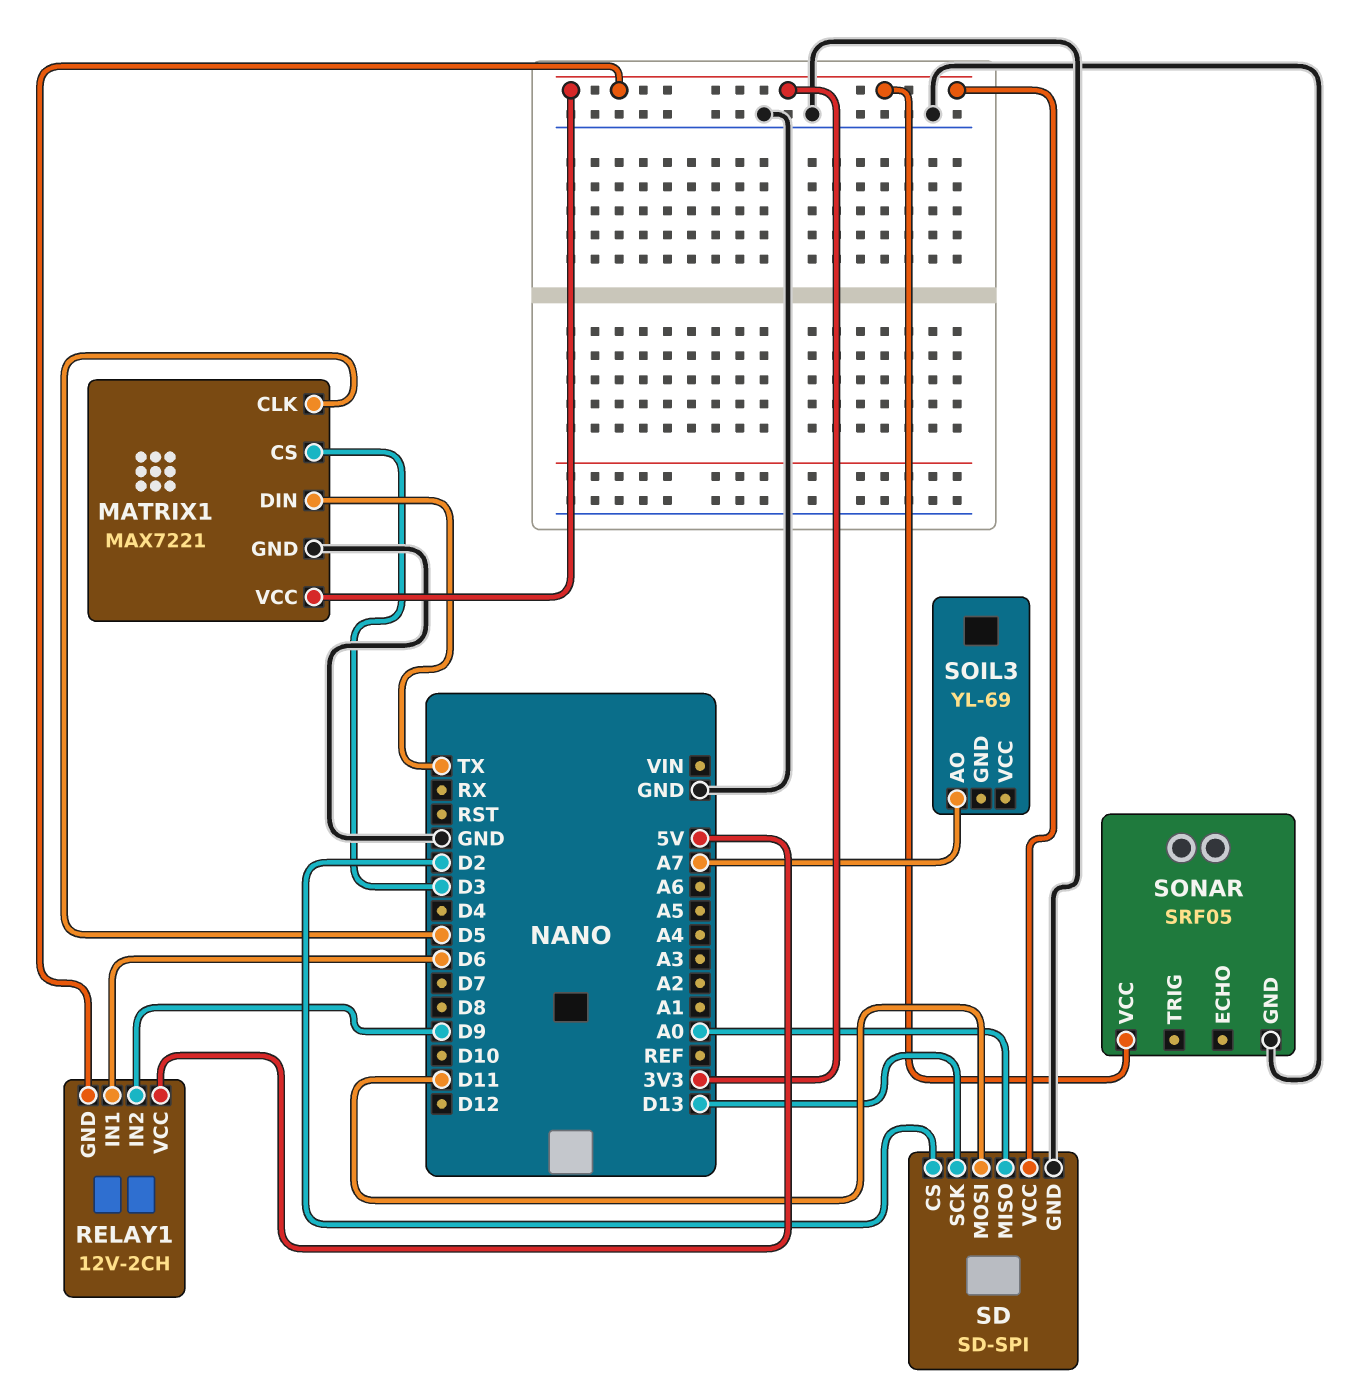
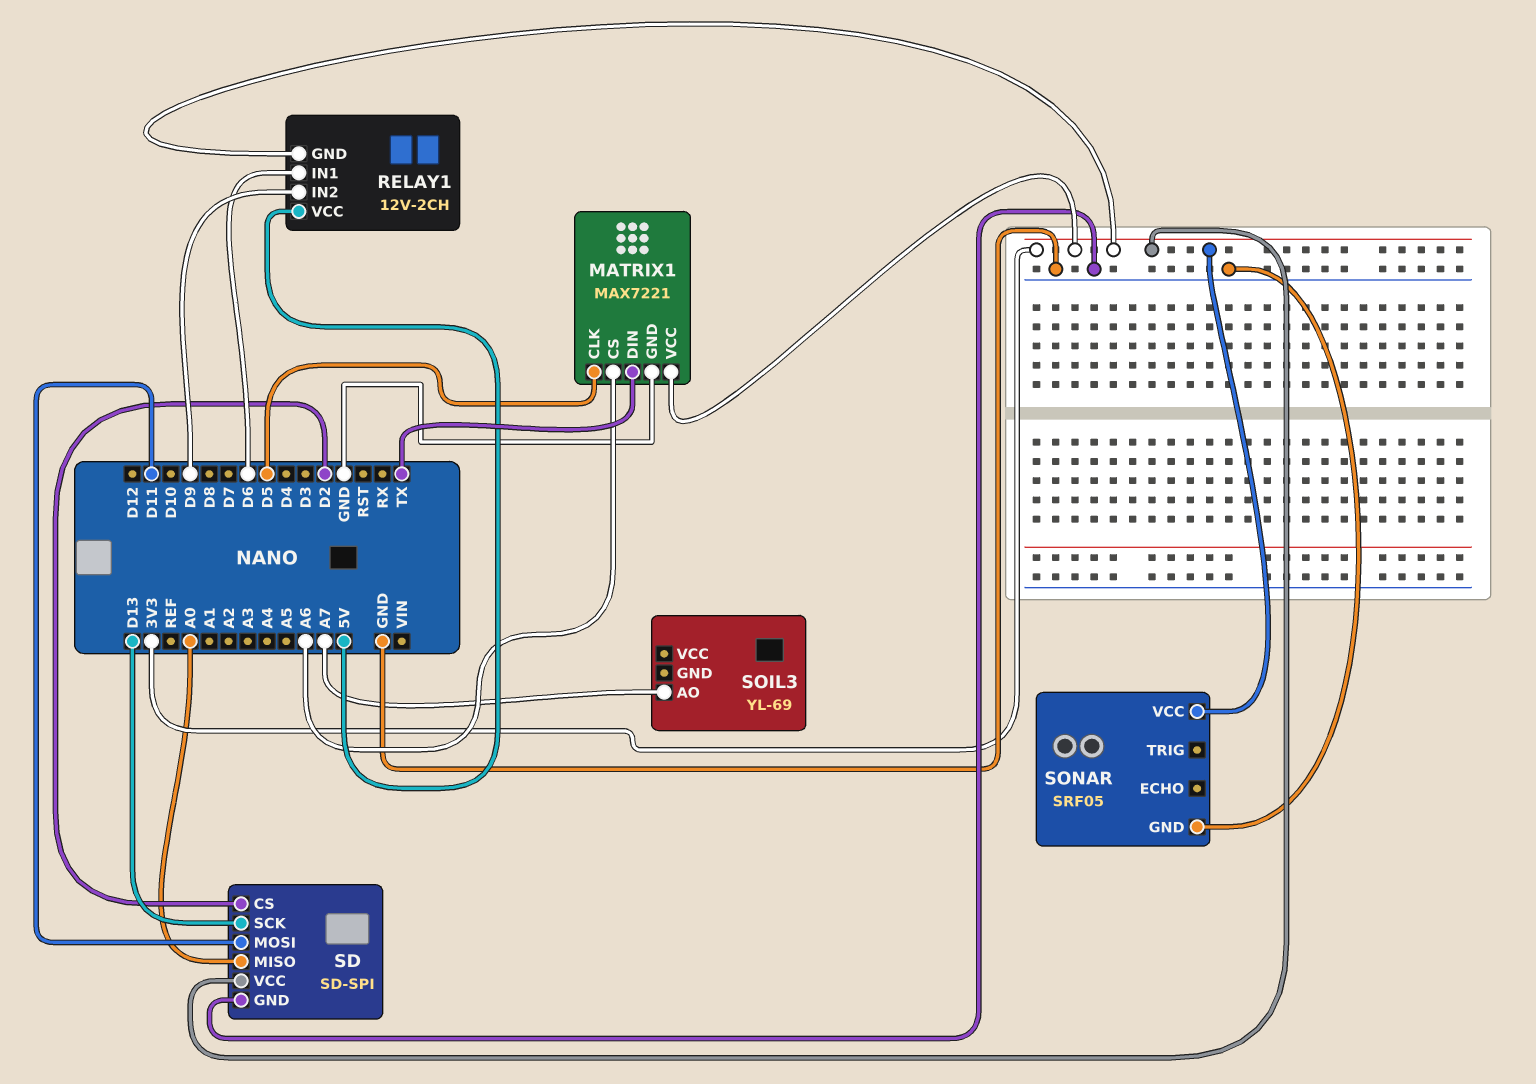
MATRIX1 pin CS: D3 -> A6

